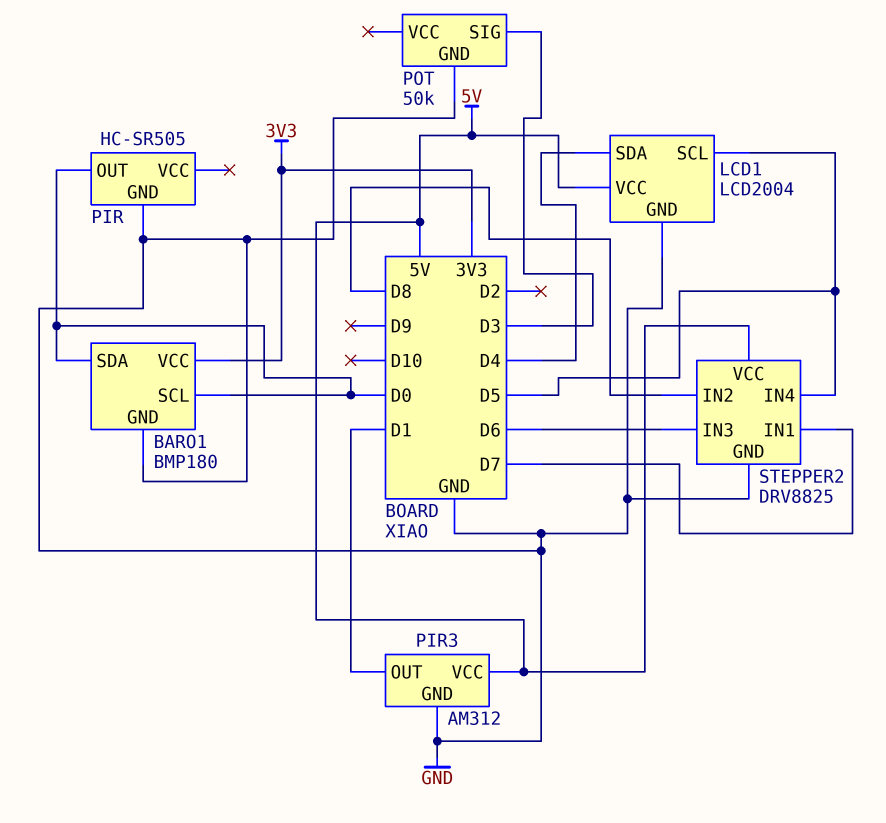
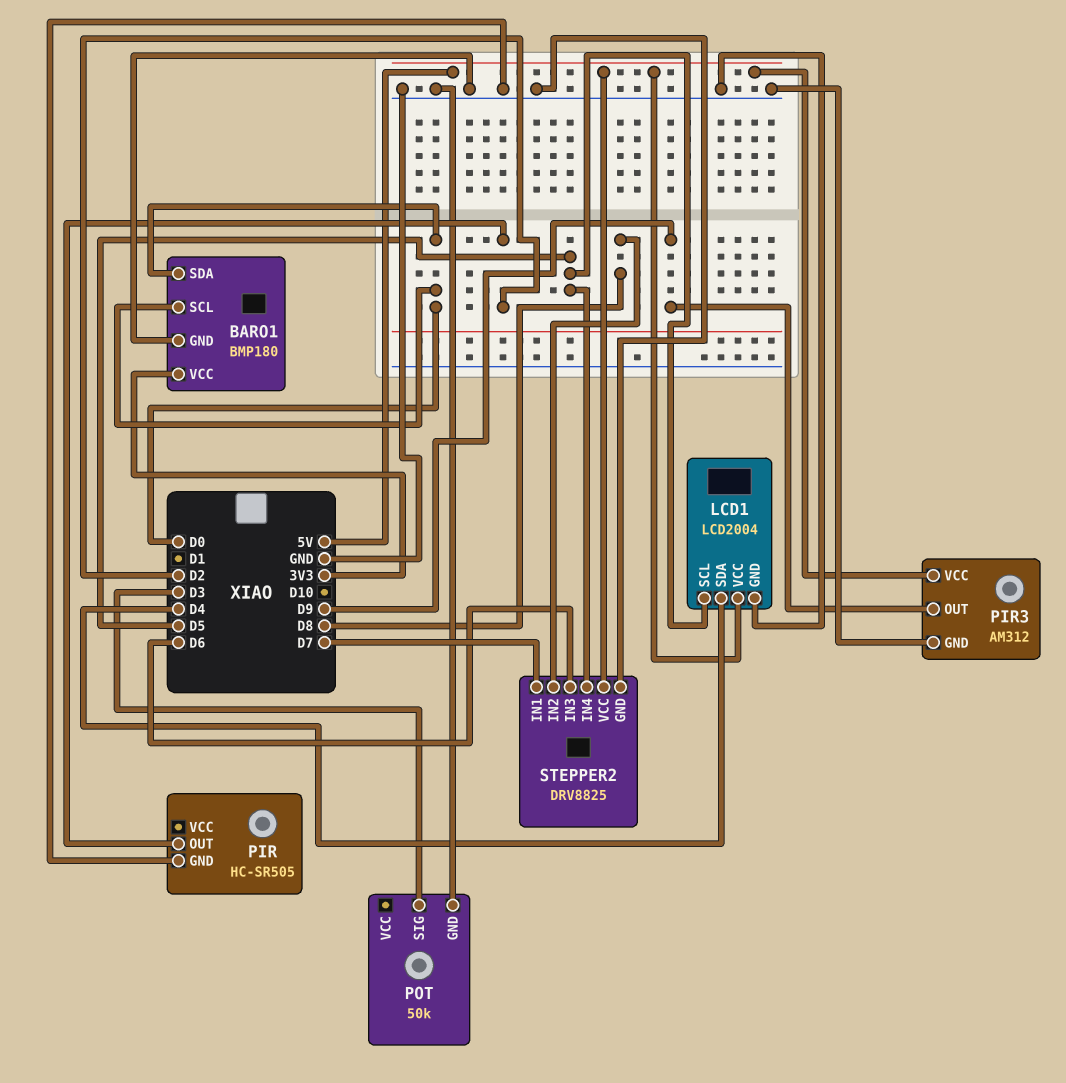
PIR pin OUT: D0 -> D2
PIR3 pin OUT: D1 -> D9

